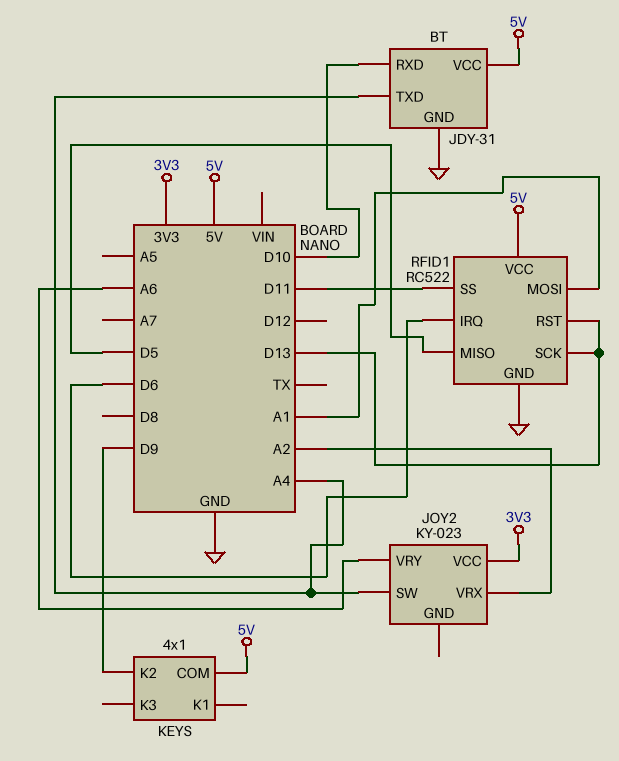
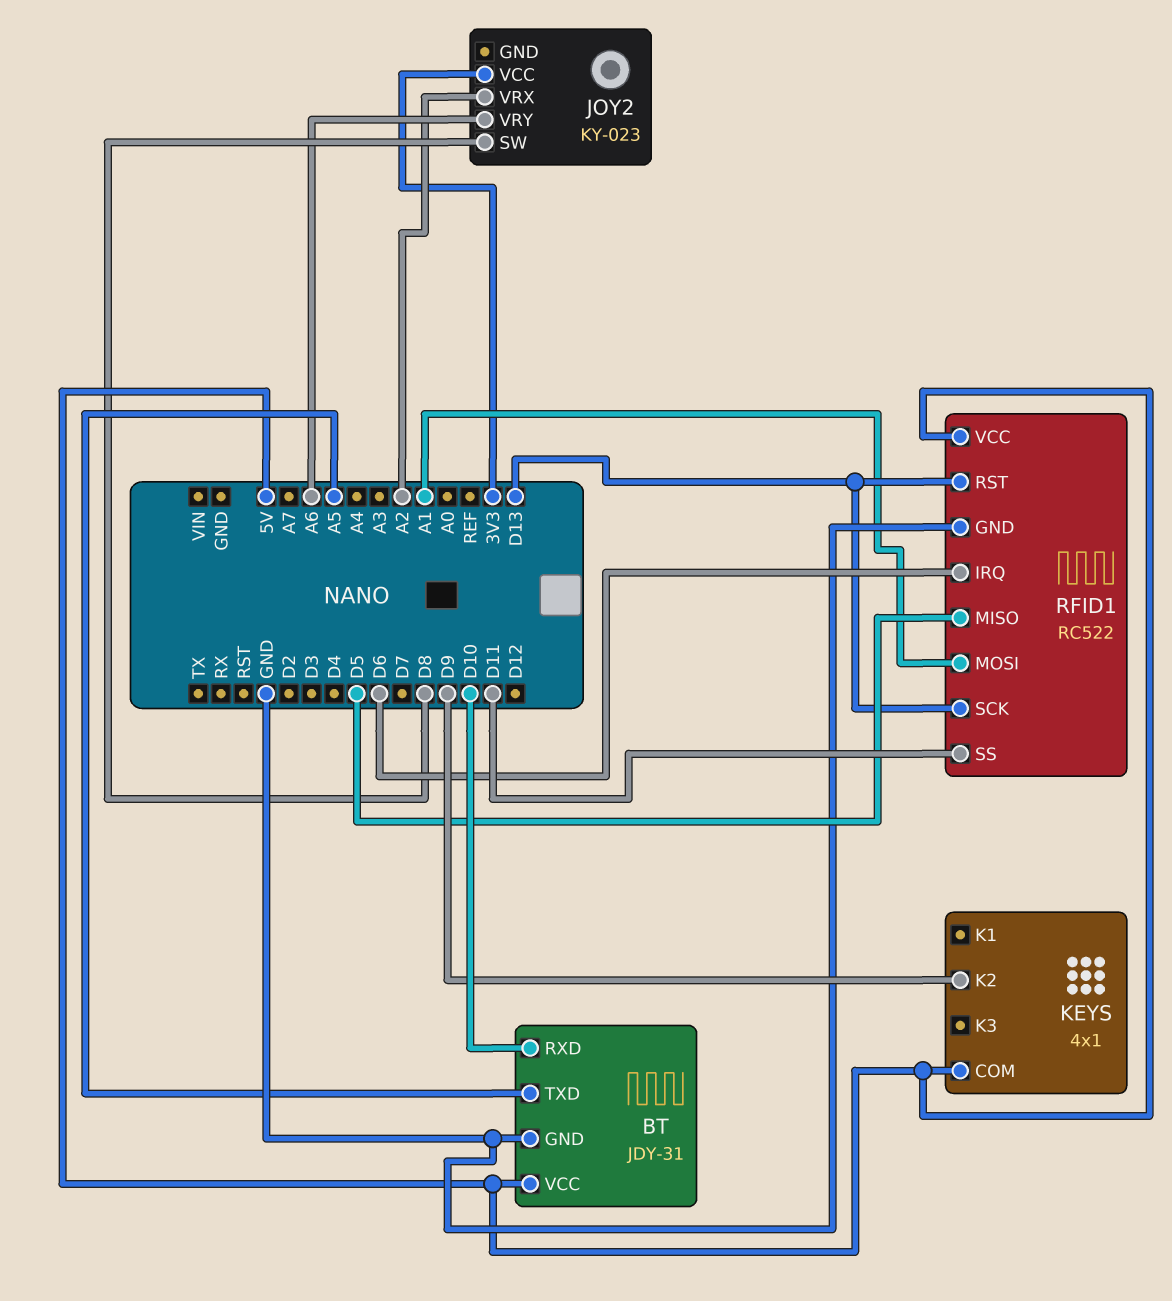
BT pin TXD: A4 -> A5
JOY2 pin SW: A4 -> D8

